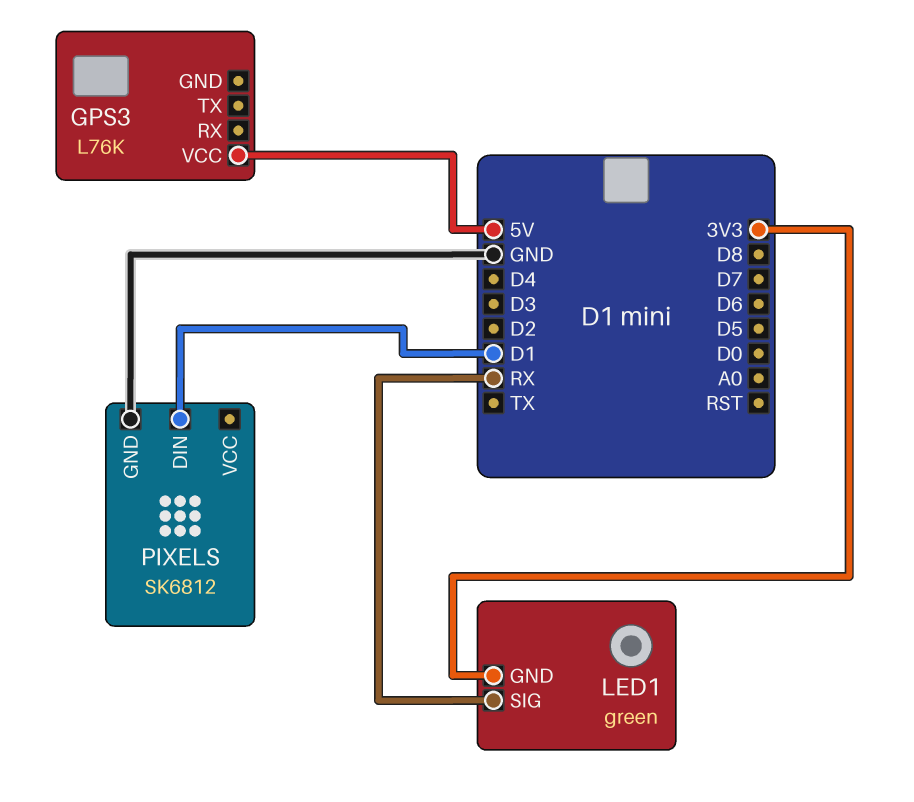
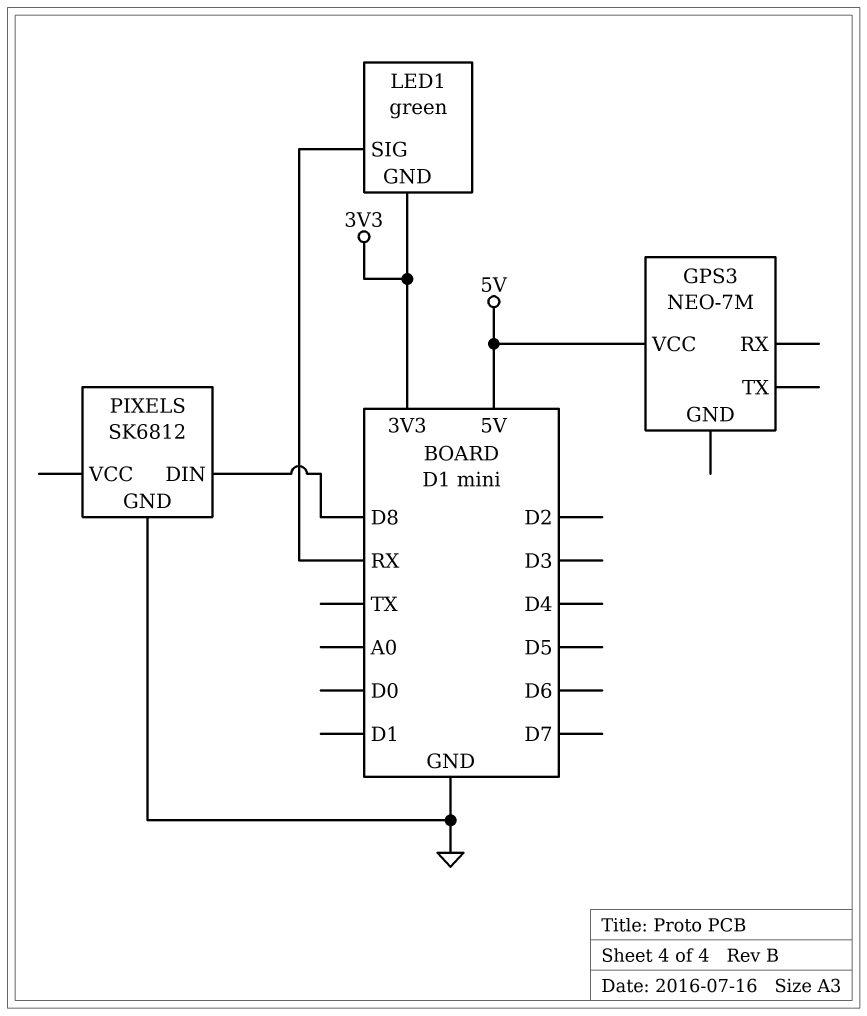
GPS3: L76K -> NEO-7M
PIXELS pin DIN: D1 -> D8

